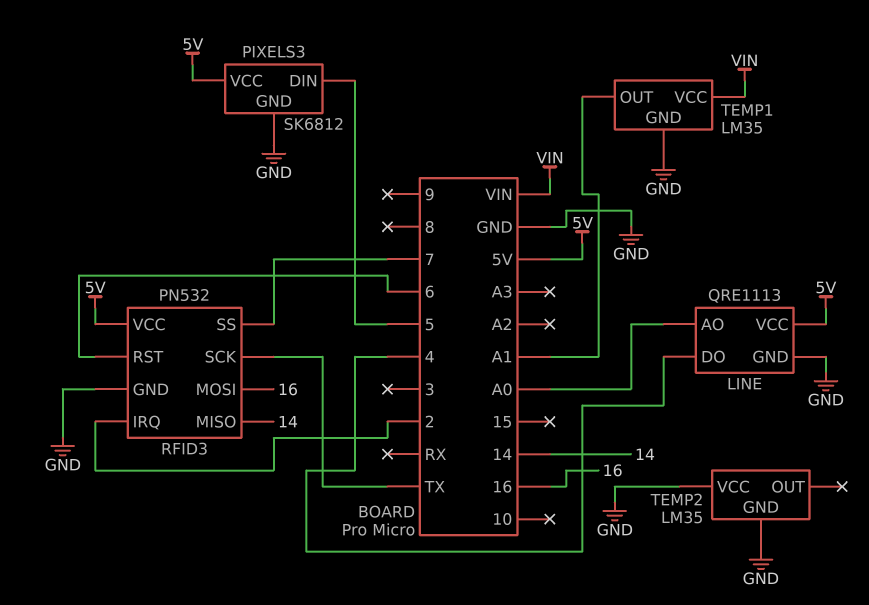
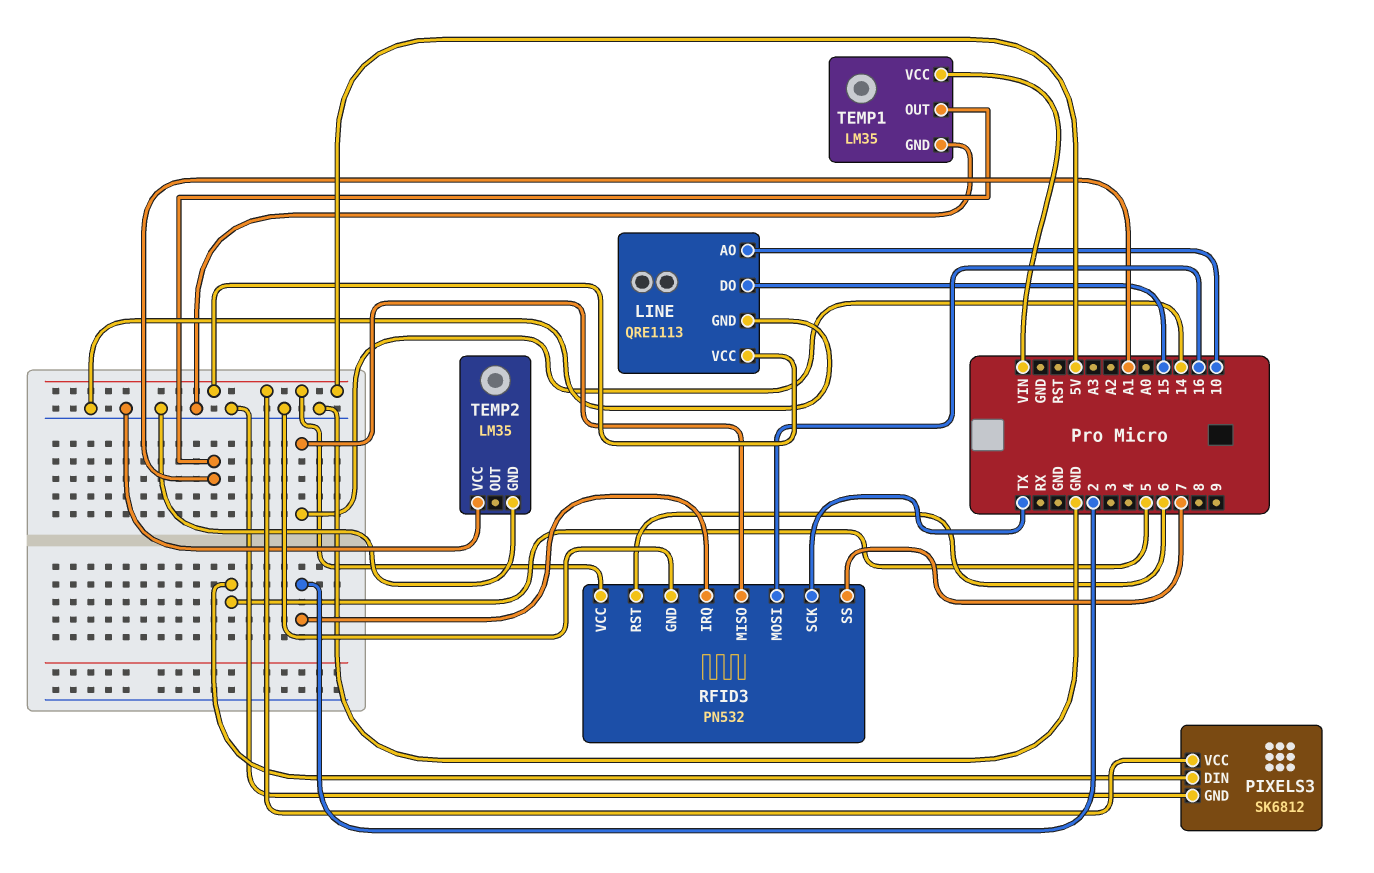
LINE pin AO: A0 -> 10
LINE pin DO: 4 -> 15

